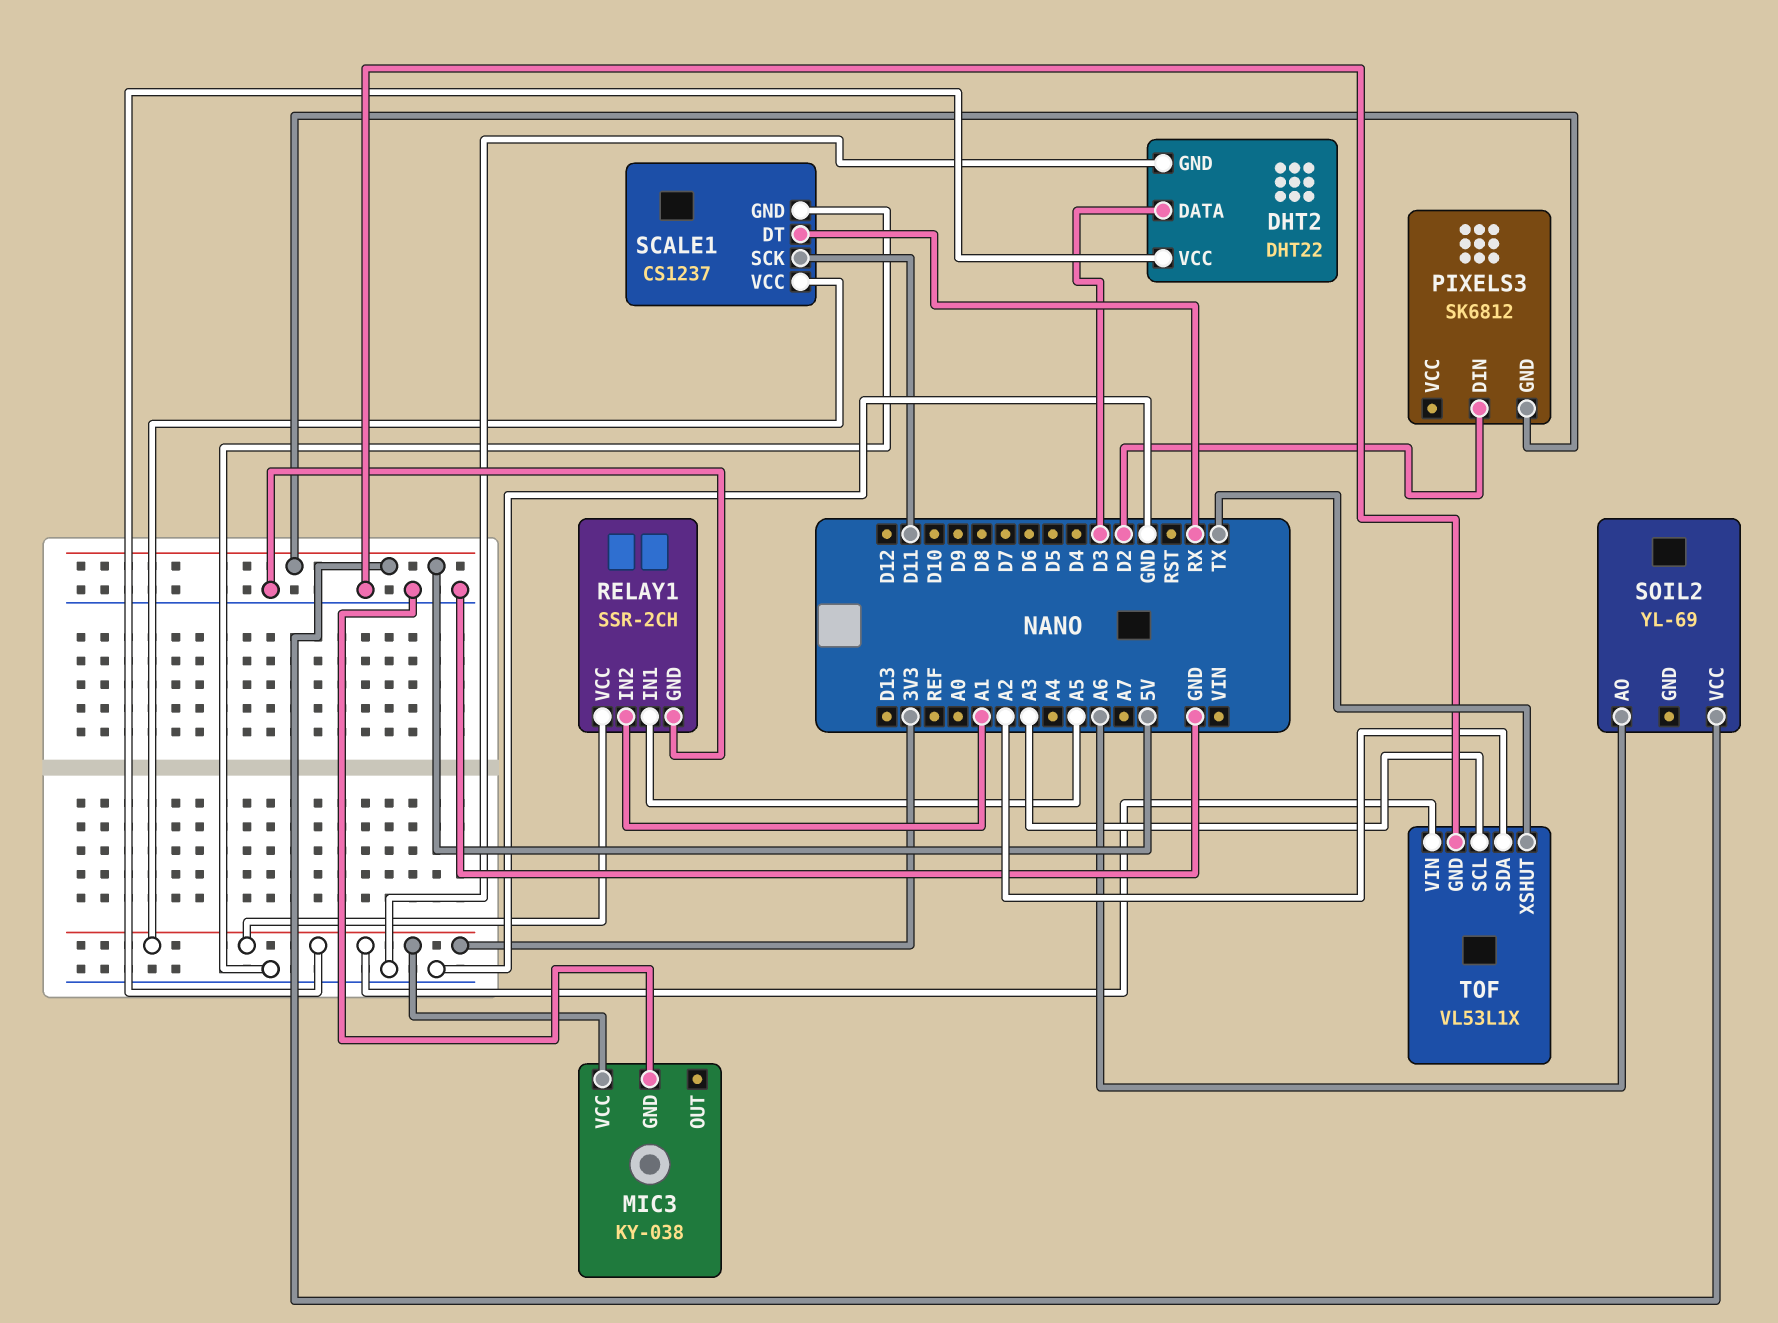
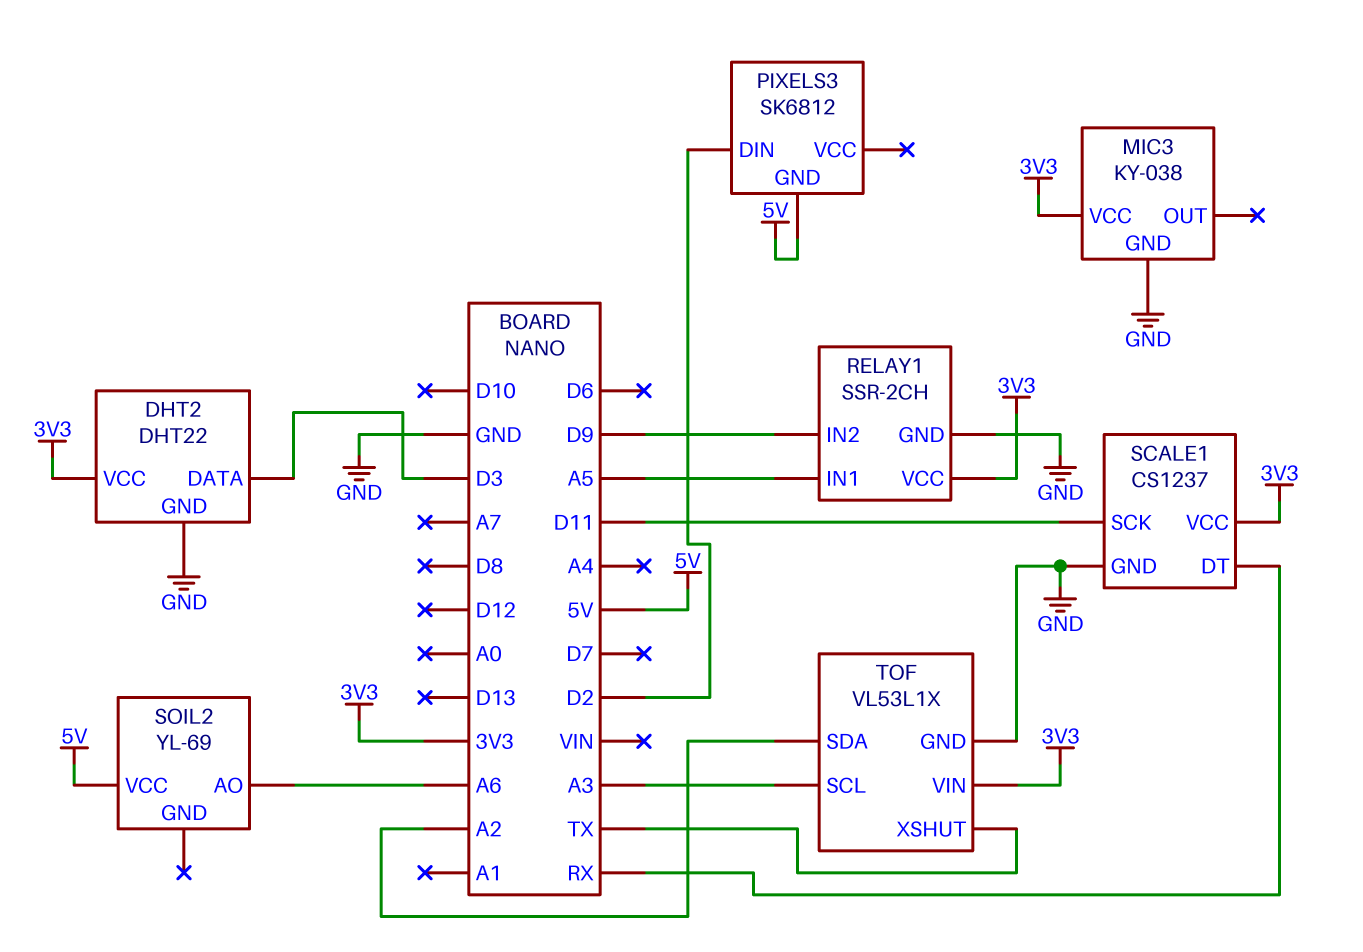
RELAY1 pin IN2: A1 -> D9

